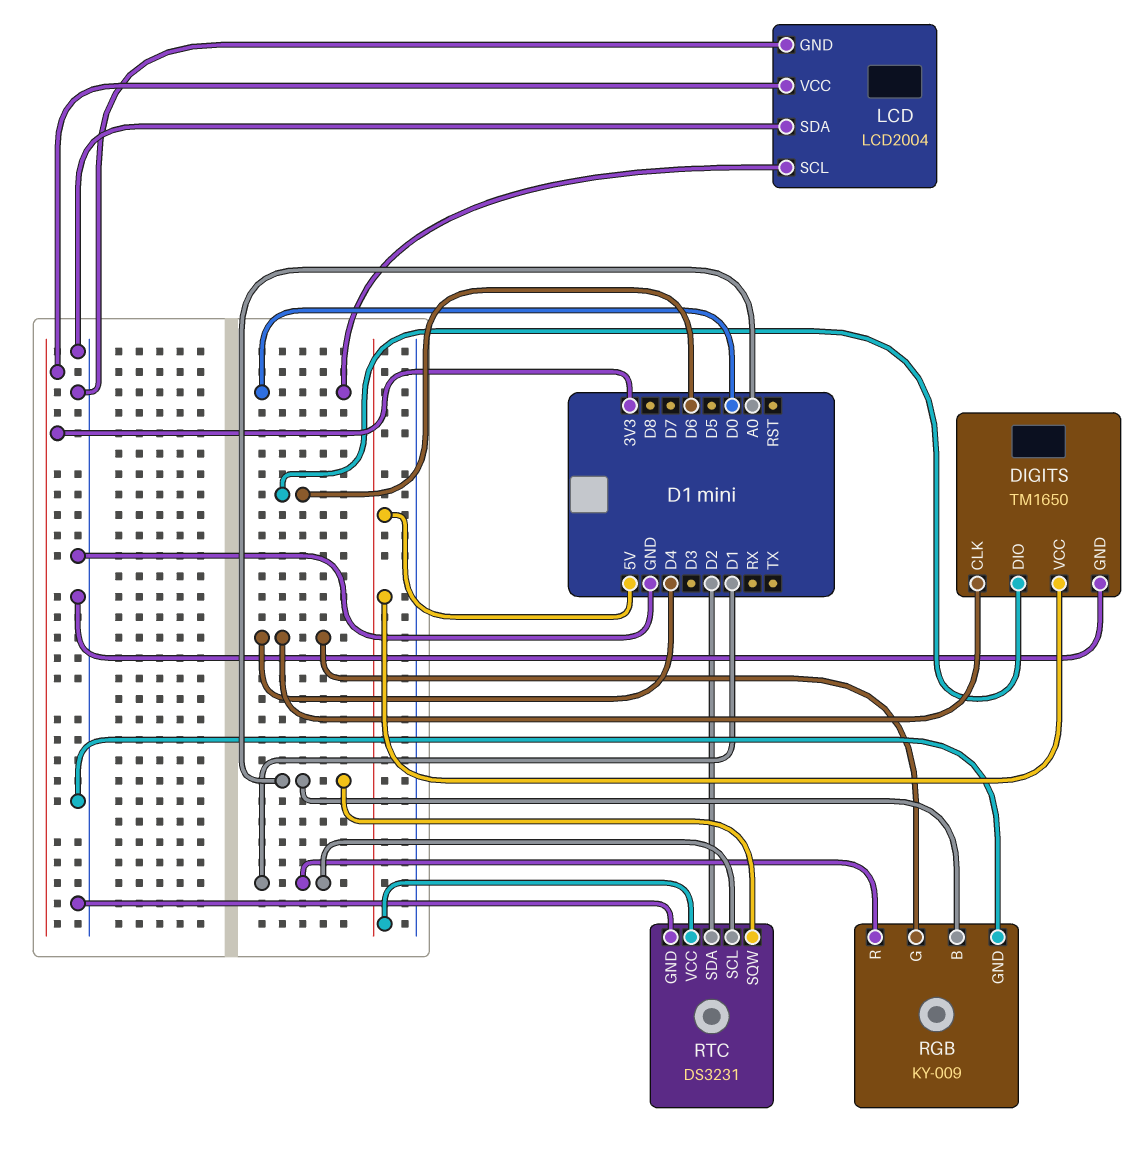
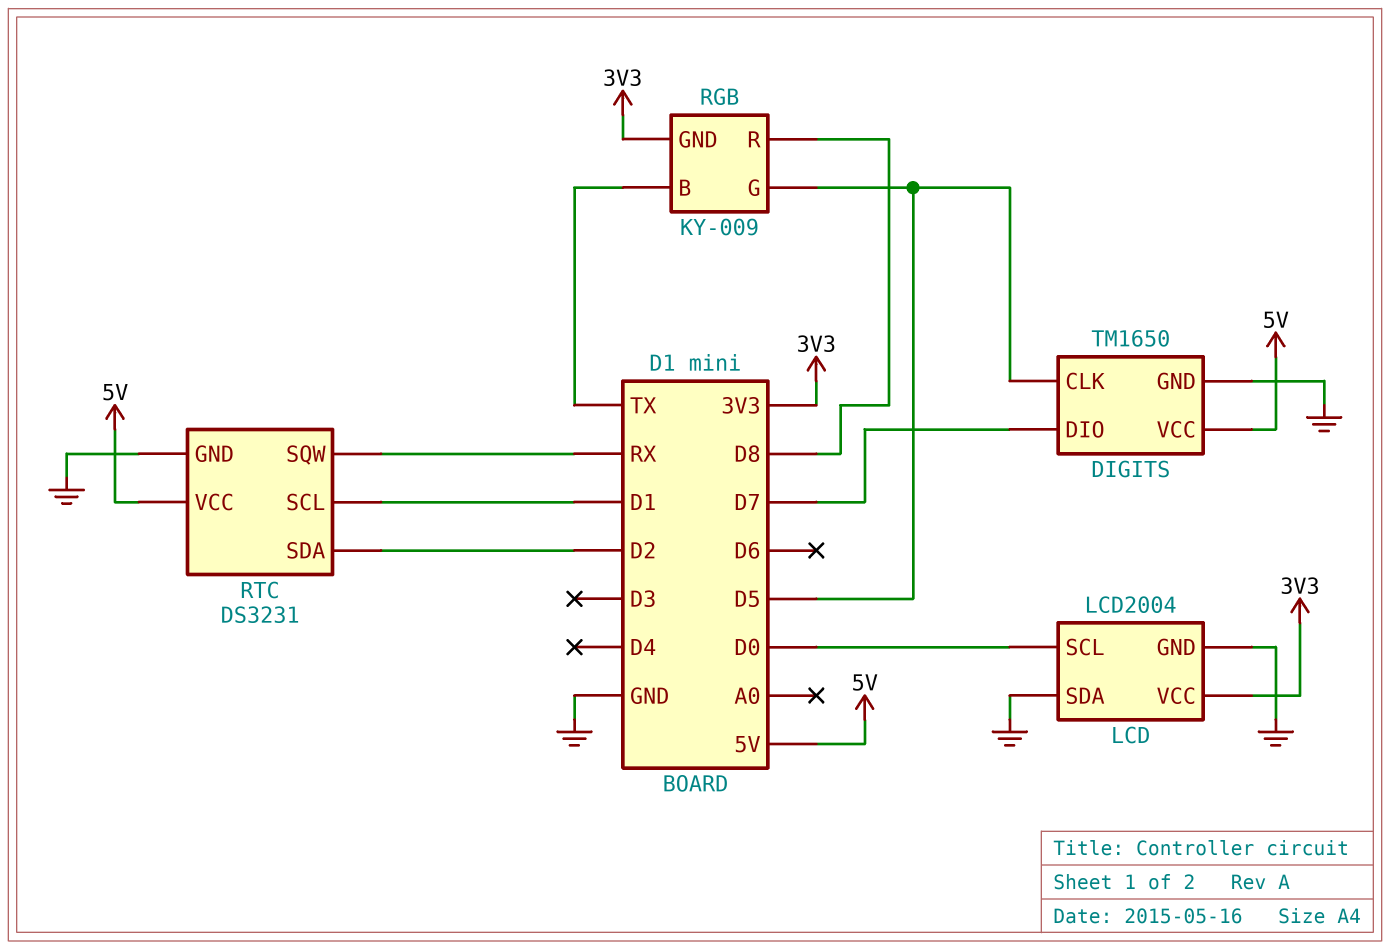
DIGITS pin CLK: D4 -> D5
DIGITS pin DIO: D6 -> D7
RGB pin B: A0 -> TX
RGB pin G: D4 -> D5
RGB pin GND: GND -> 3V3
RGB pin R: D1 -> D8
RTC pin SQW: A0 -> RX

